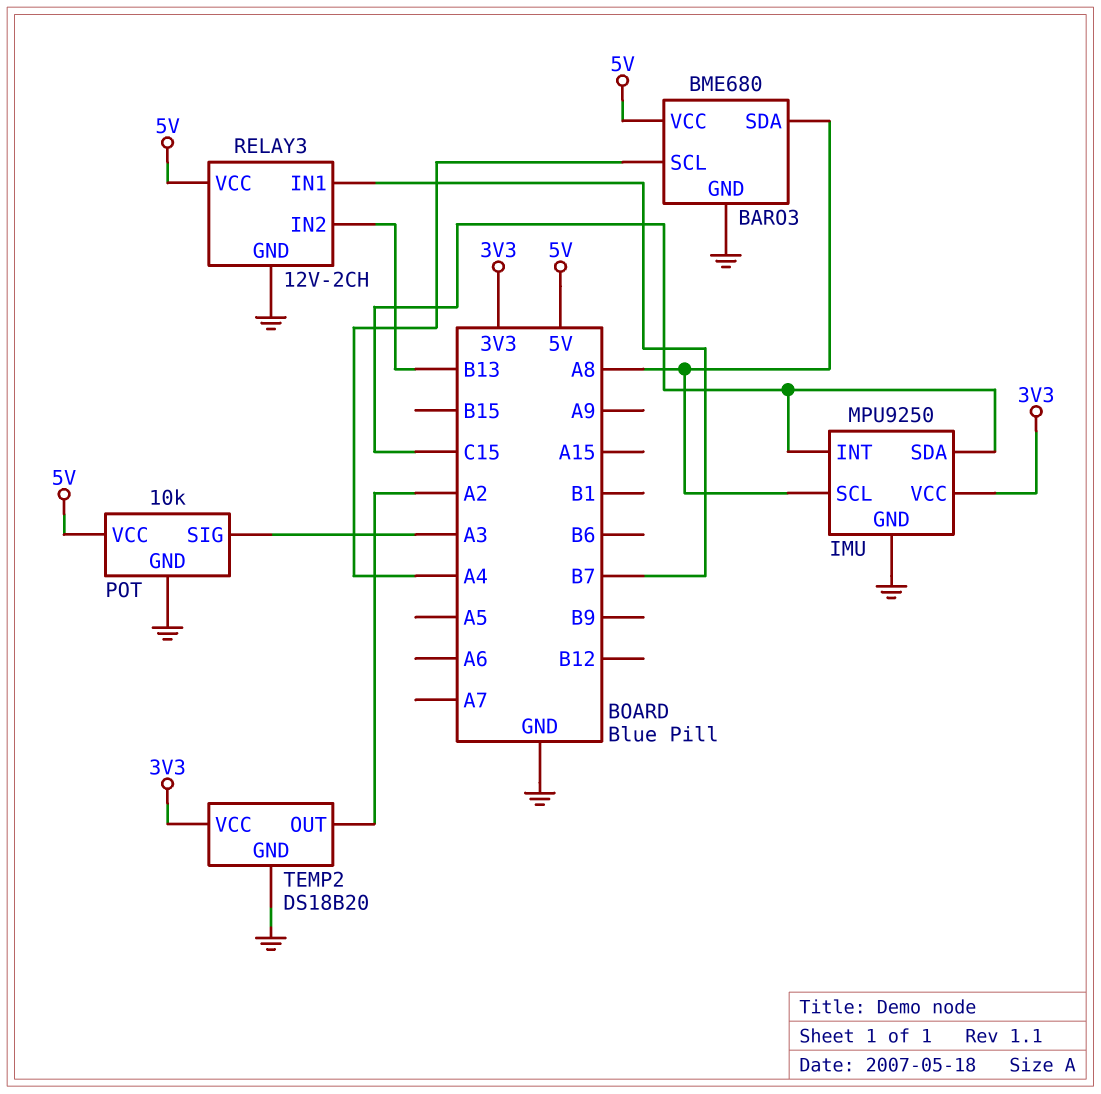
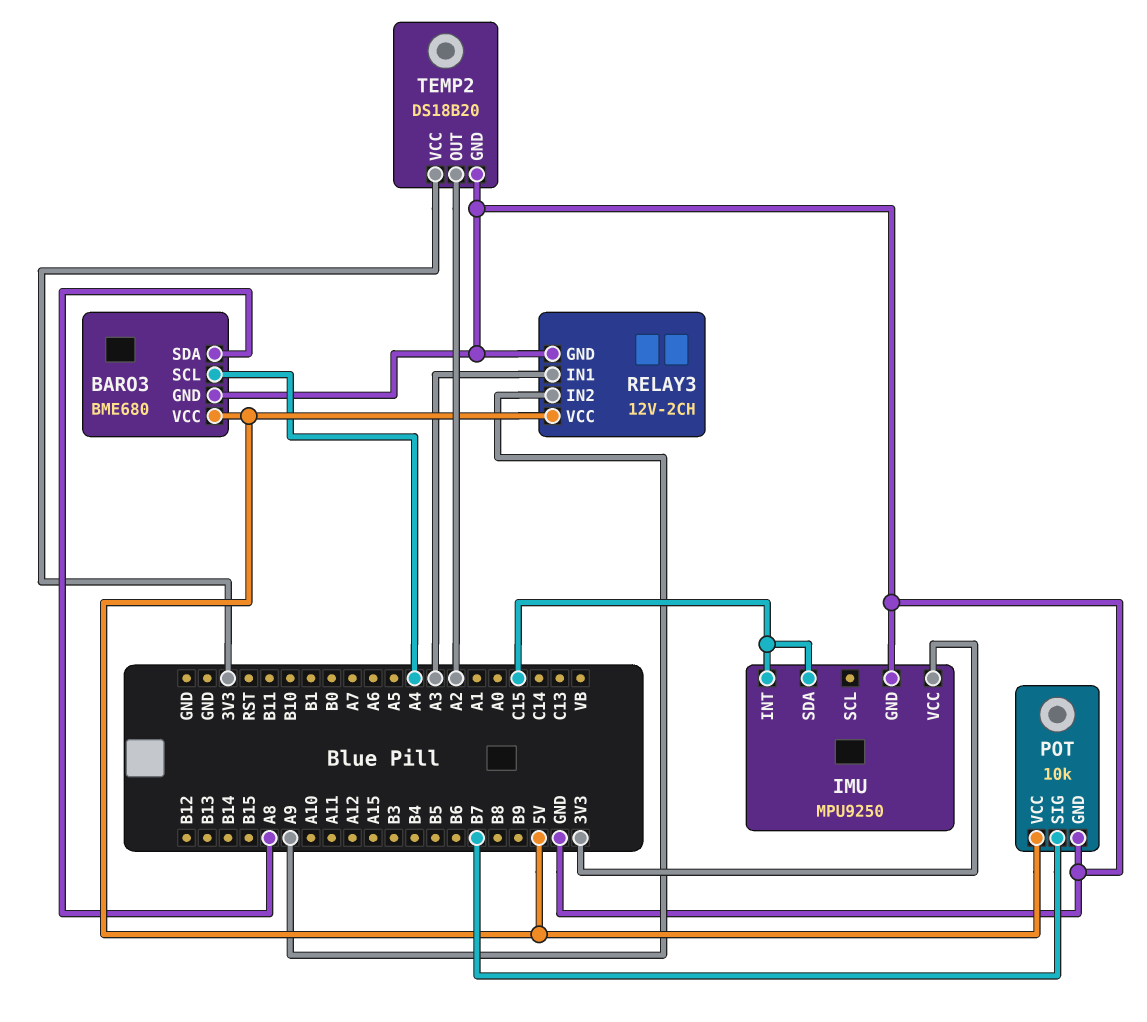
IMU pin SCL: A8 -> none
POT pin SIG: A3 -> B7
RELAY3 pin IN1: B7 -> A3
RELAY3 pin IN2: B13 -> A9

